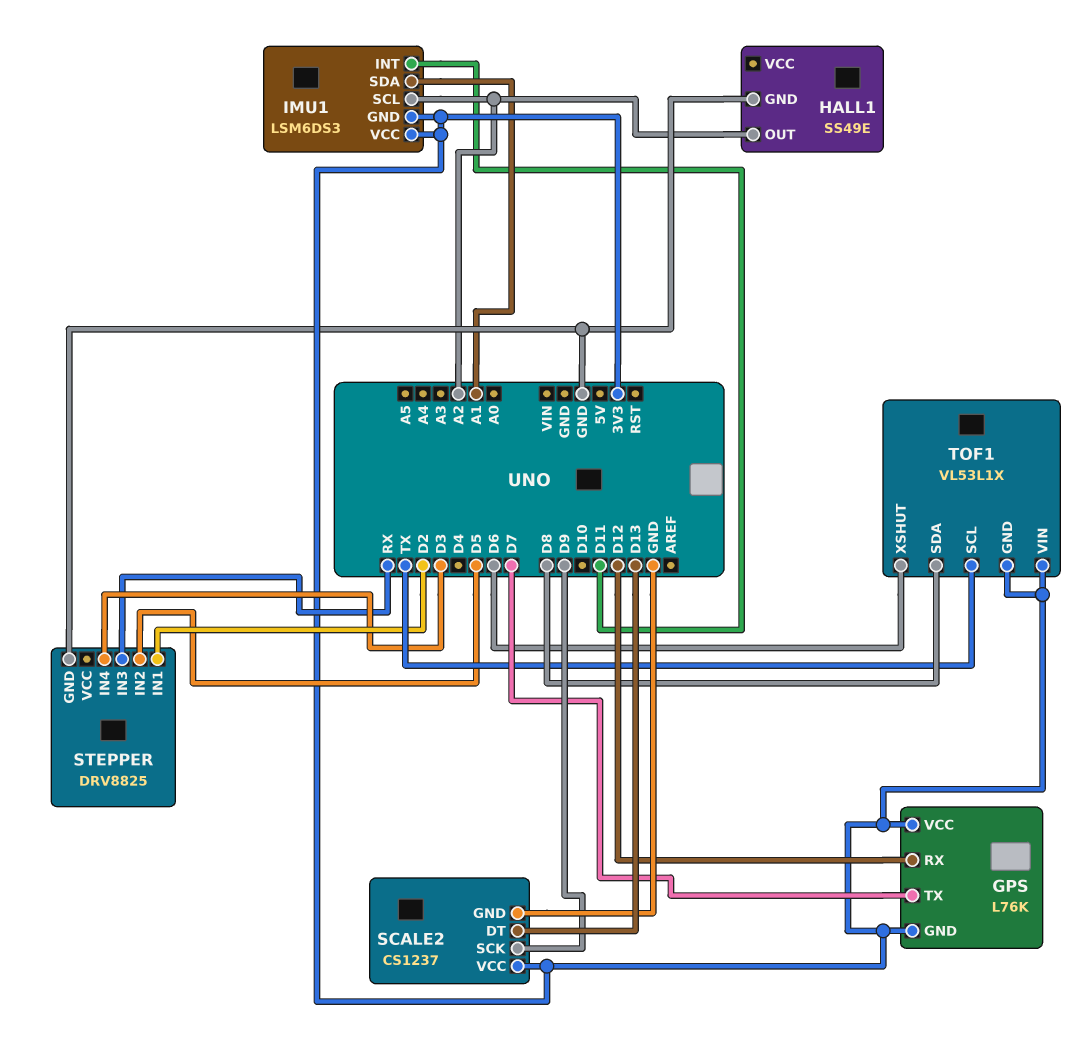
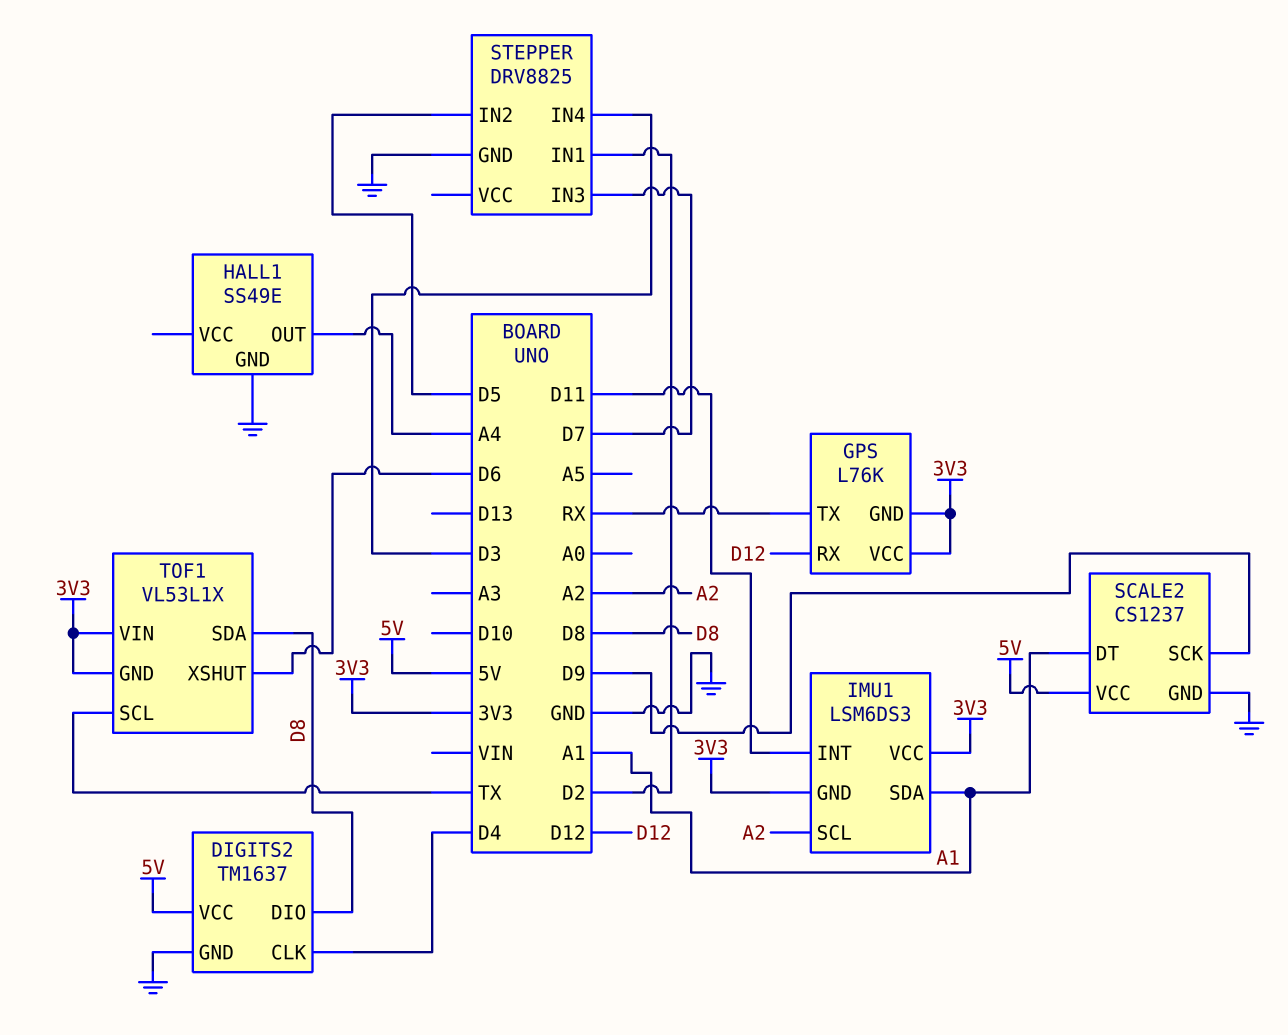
DIGITS2: none -> TM1637
DIGITS2 pin CLK: none -> D4
DIGITS2 pin DIO: none -> D8
DIGITS2 pin GND: none -> GND
DIGITS2 pin VCC: none -> 5V
GPS pin TX: D7 -> RX
HALL1 pin OUT: A2 -> A4
SCALE2 pin DT: D13 -> A1
SCALE2 pin VCC: 3V3 -> 5V
STEPPER pin IN3: RX -> D7

